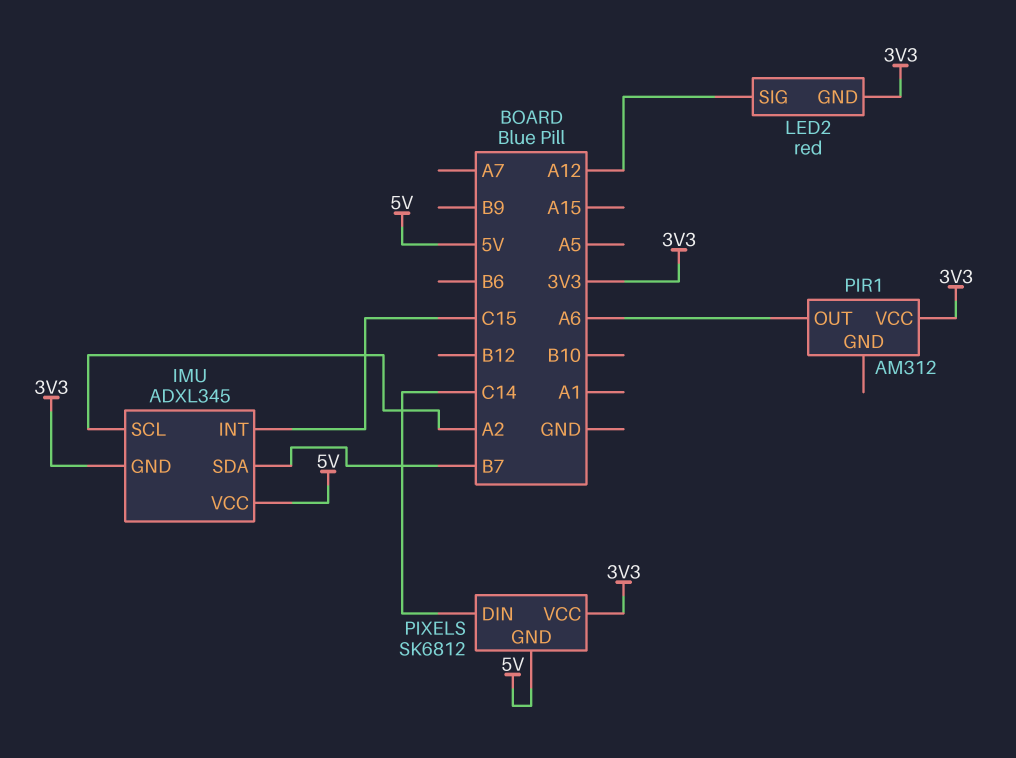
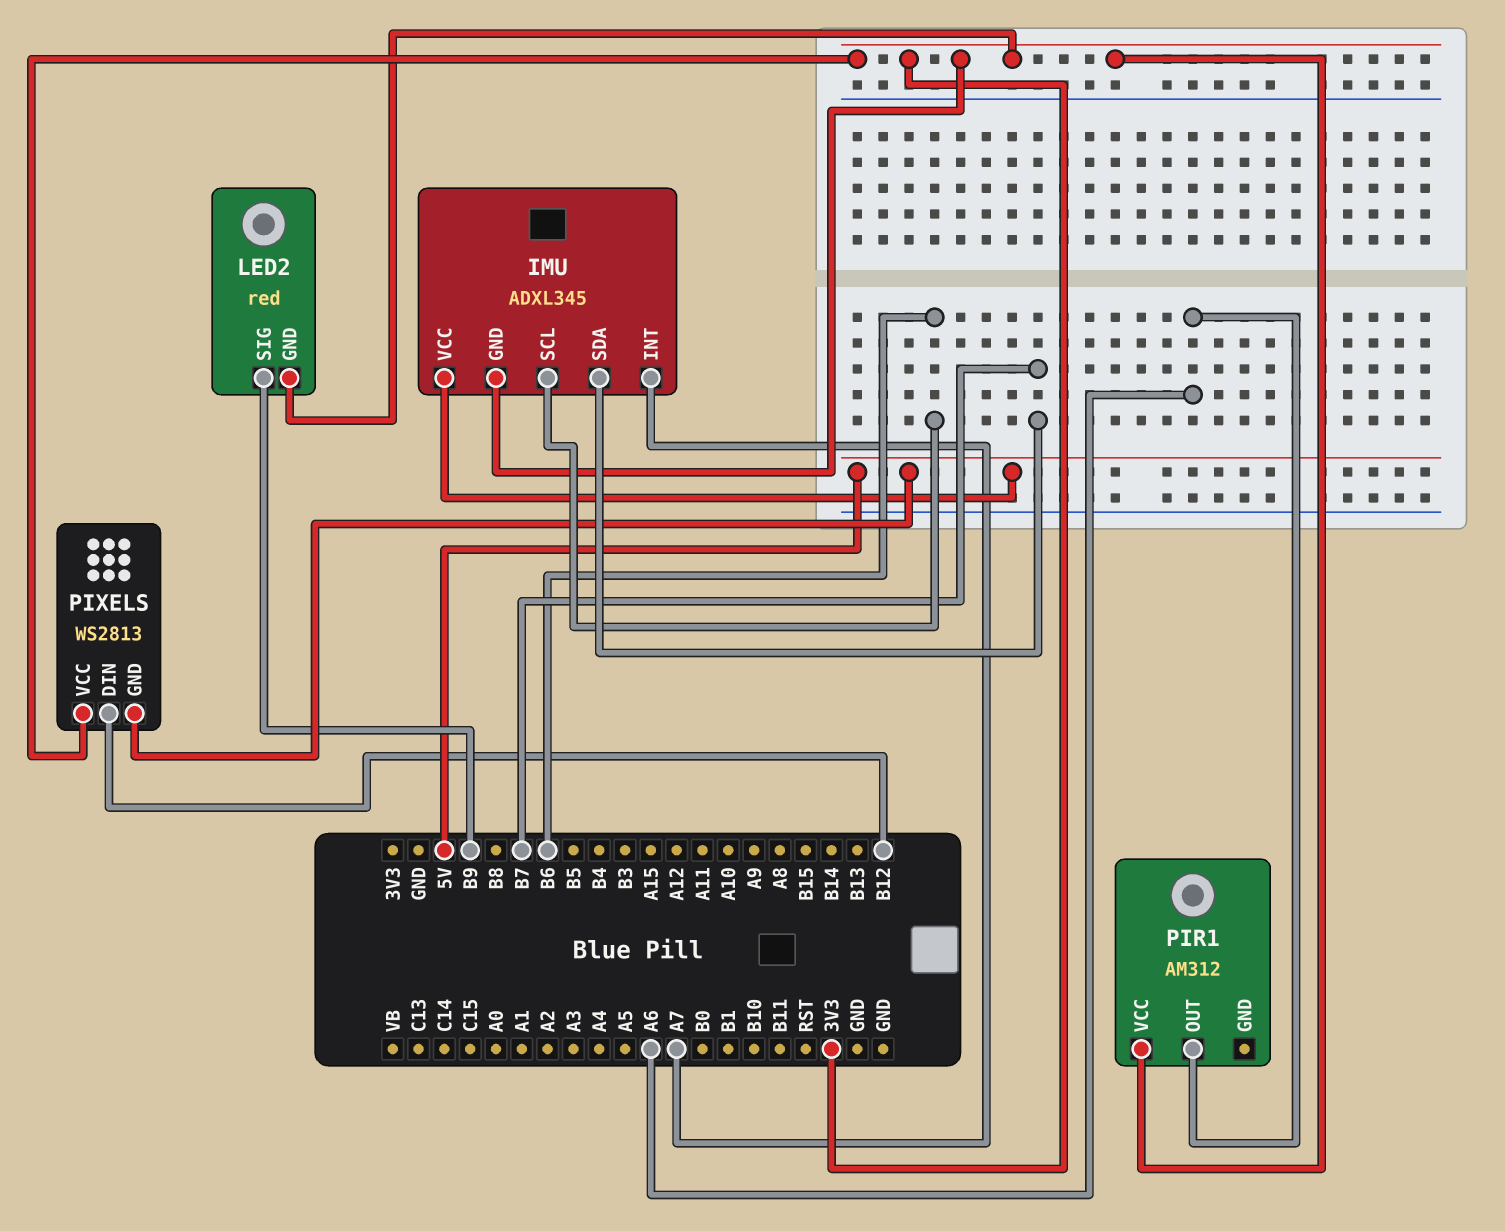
IMU pin INT: C15 -> A7
IMU pin SCL: A2 -> B6
LED2 pin SIG: A12 -> B9
PIXELS: SK6812 -> WS2813
PIXELS pin DIN: C14 -> B12

